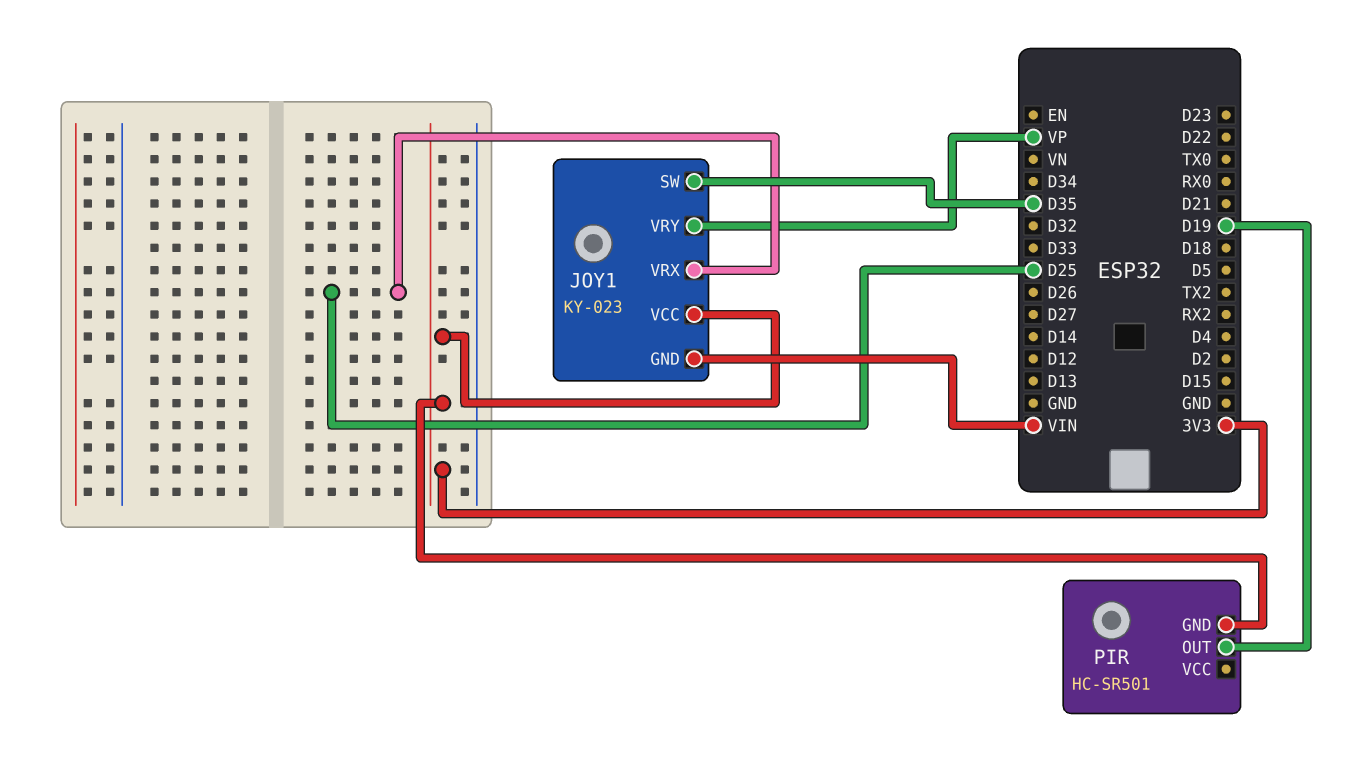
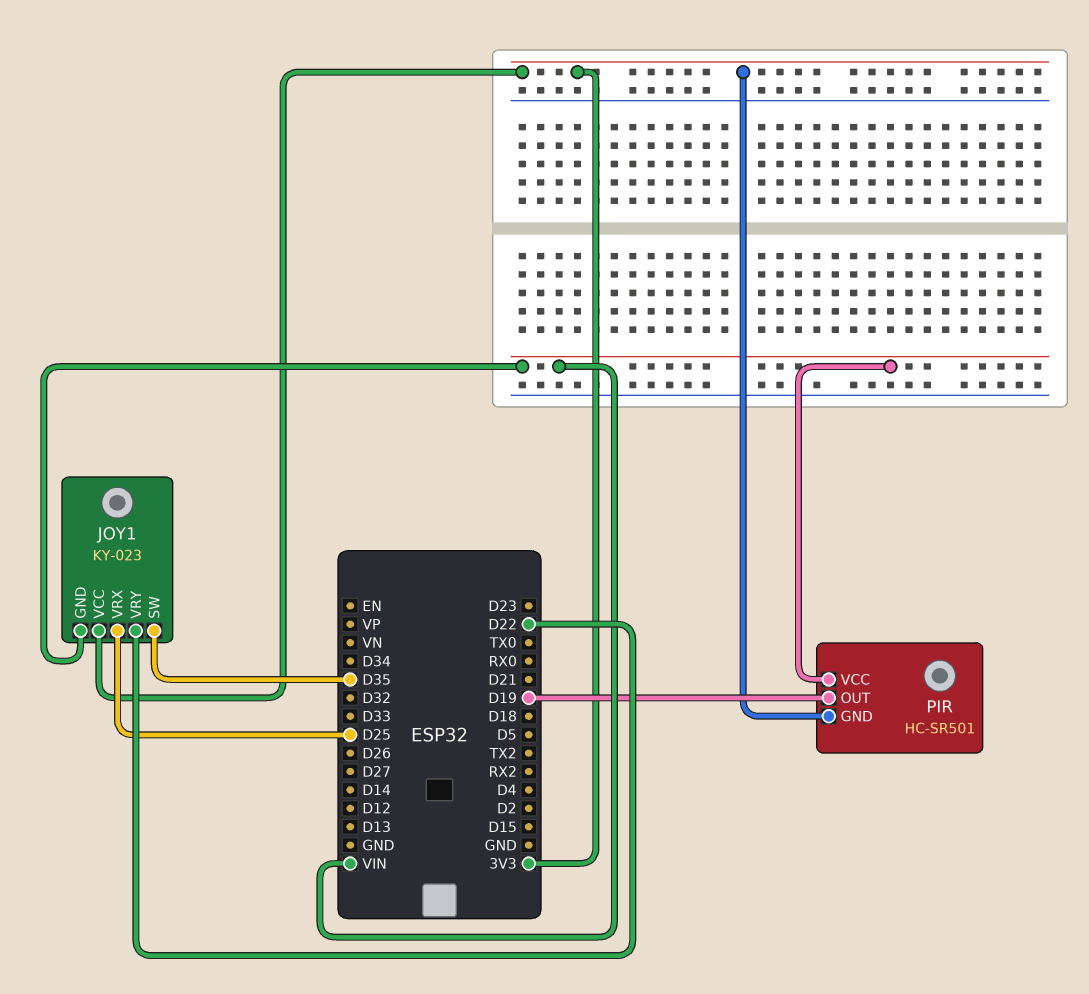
JOY1 pin VRY: VP -> D22
PIR pin VCC: none -> VIN

